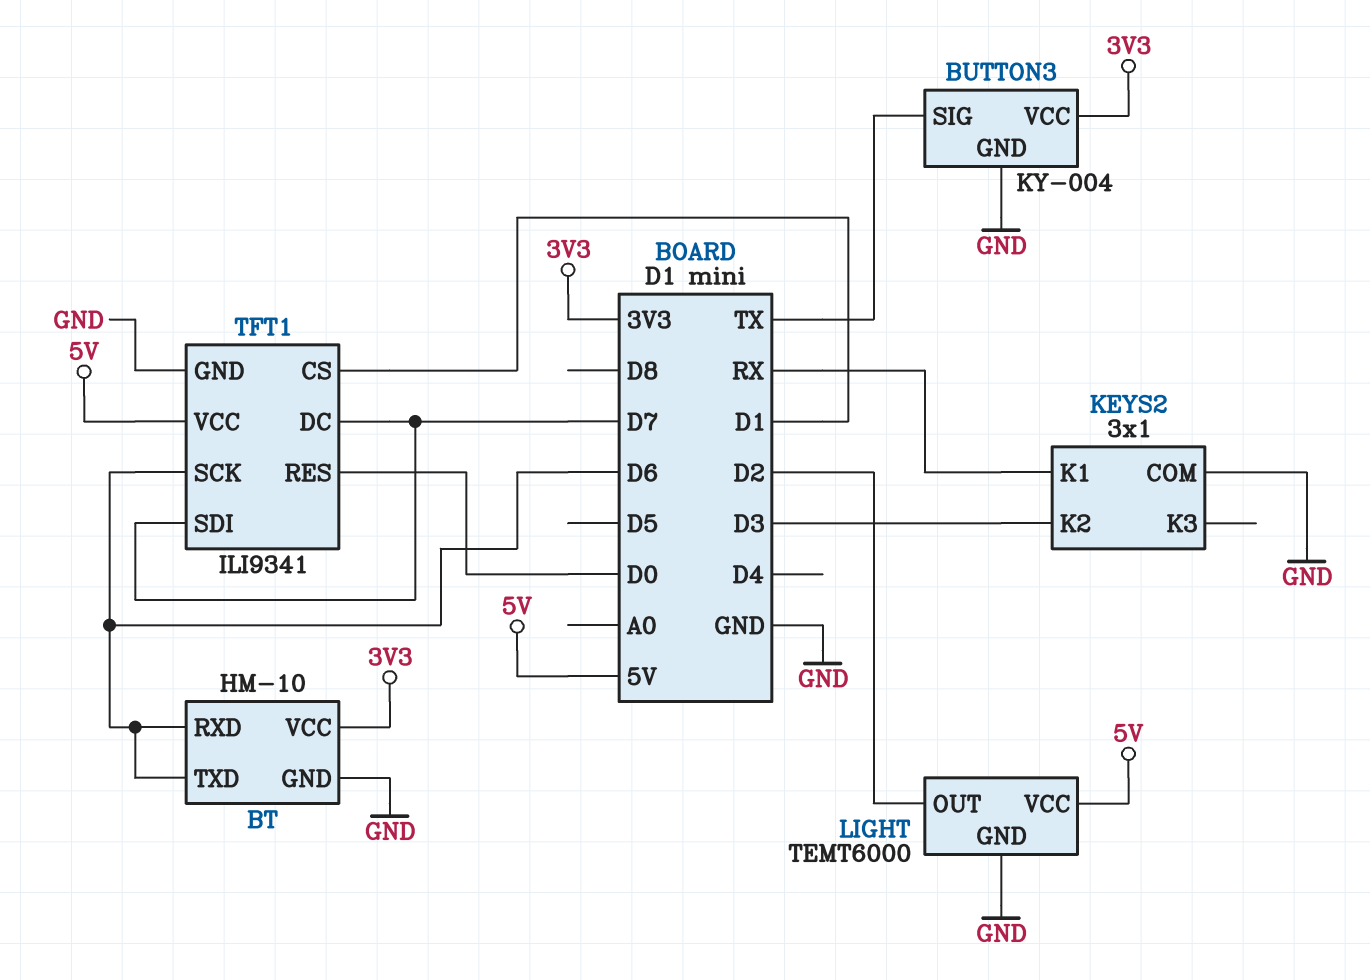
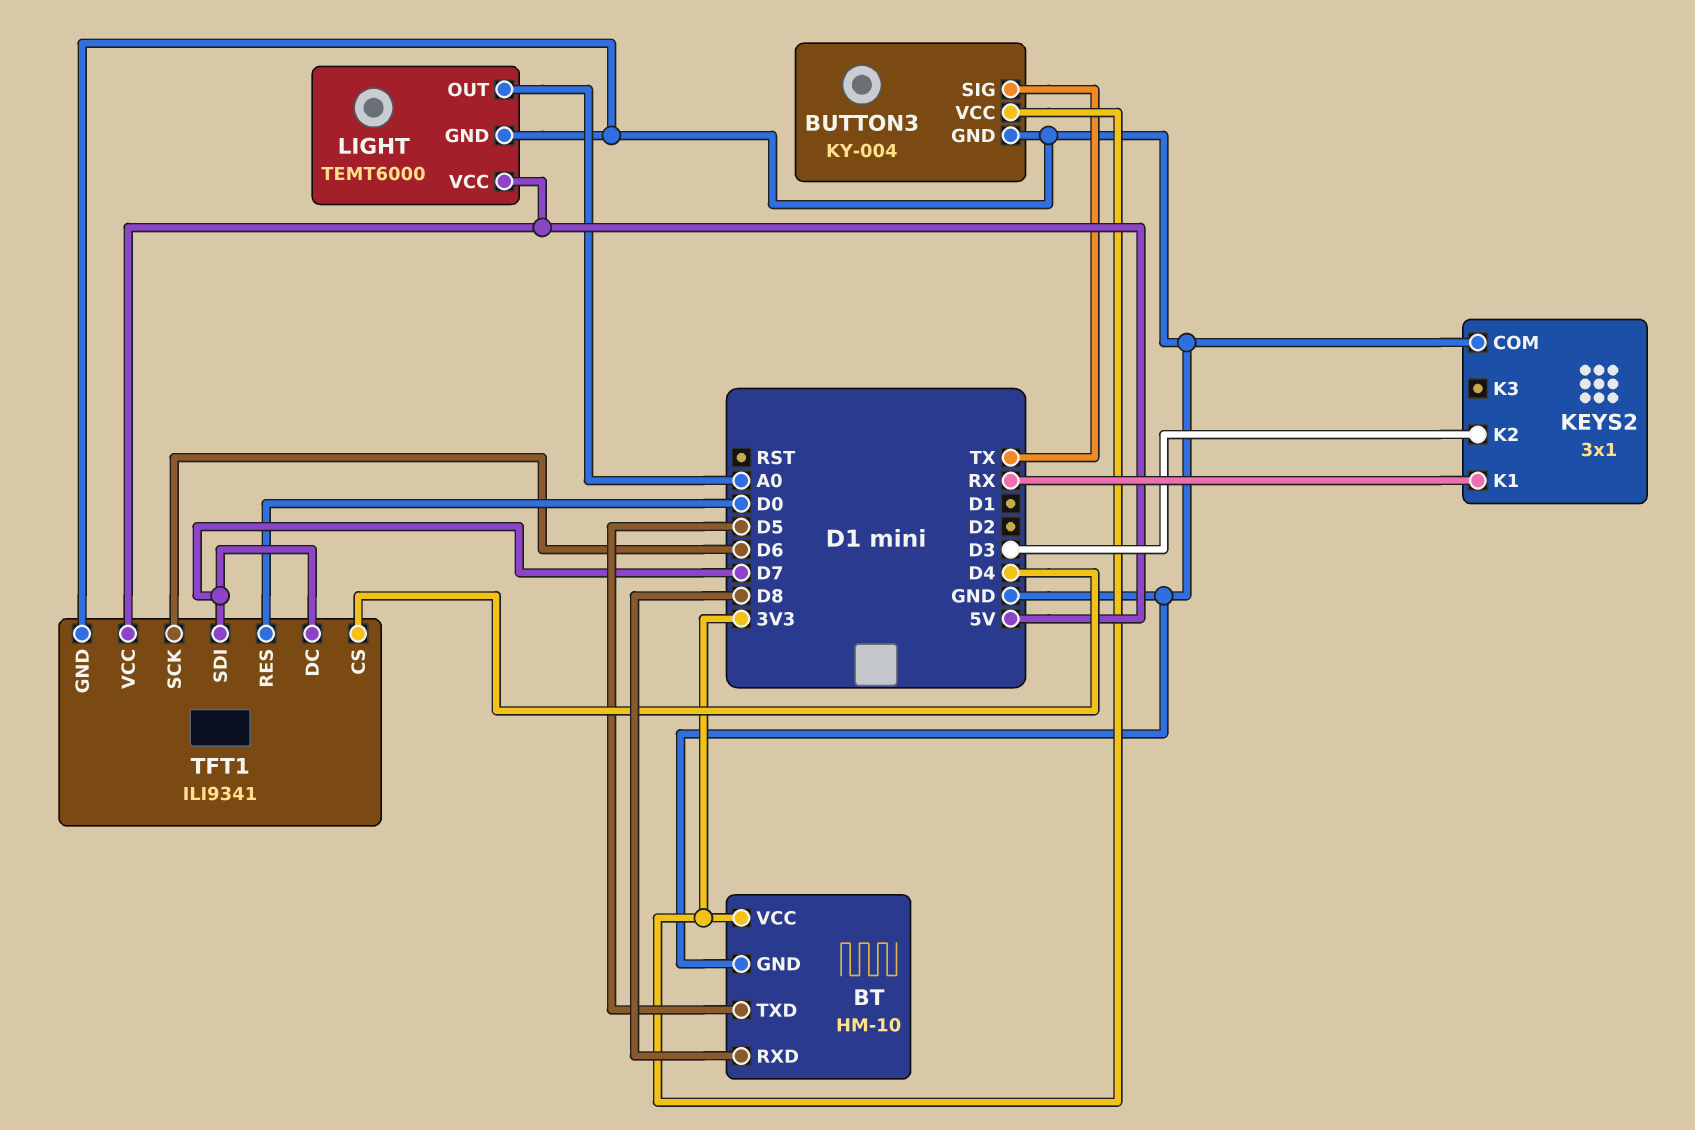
BT pin RXD: D6 -> D8
BT pin TXD: D6 -> D5
LIGHT pin OUT: D2 -> A0
TFT1 pin CS: D1 -> D4

